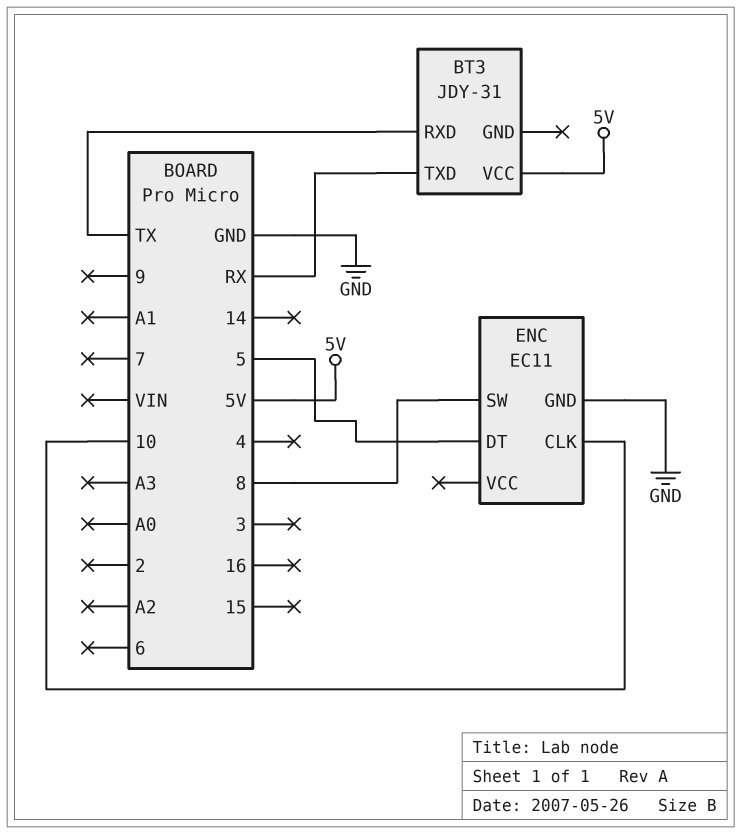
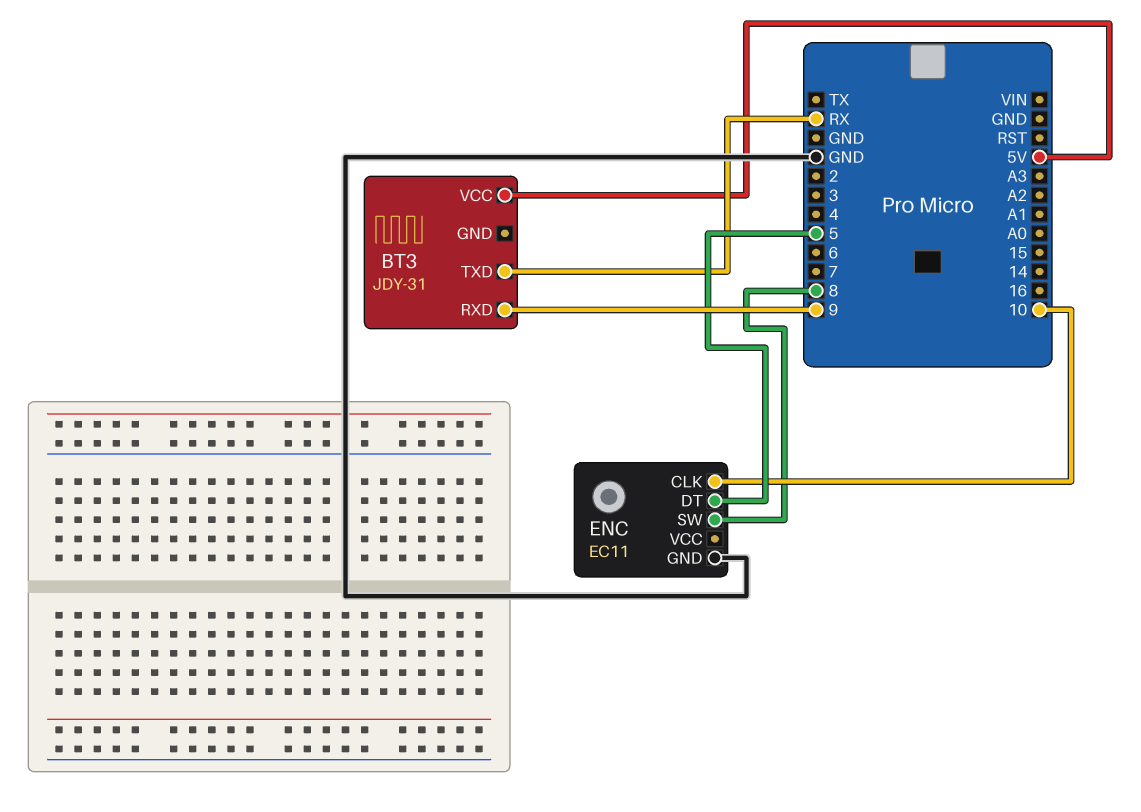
BT3 pin RXD: TX -> 9

